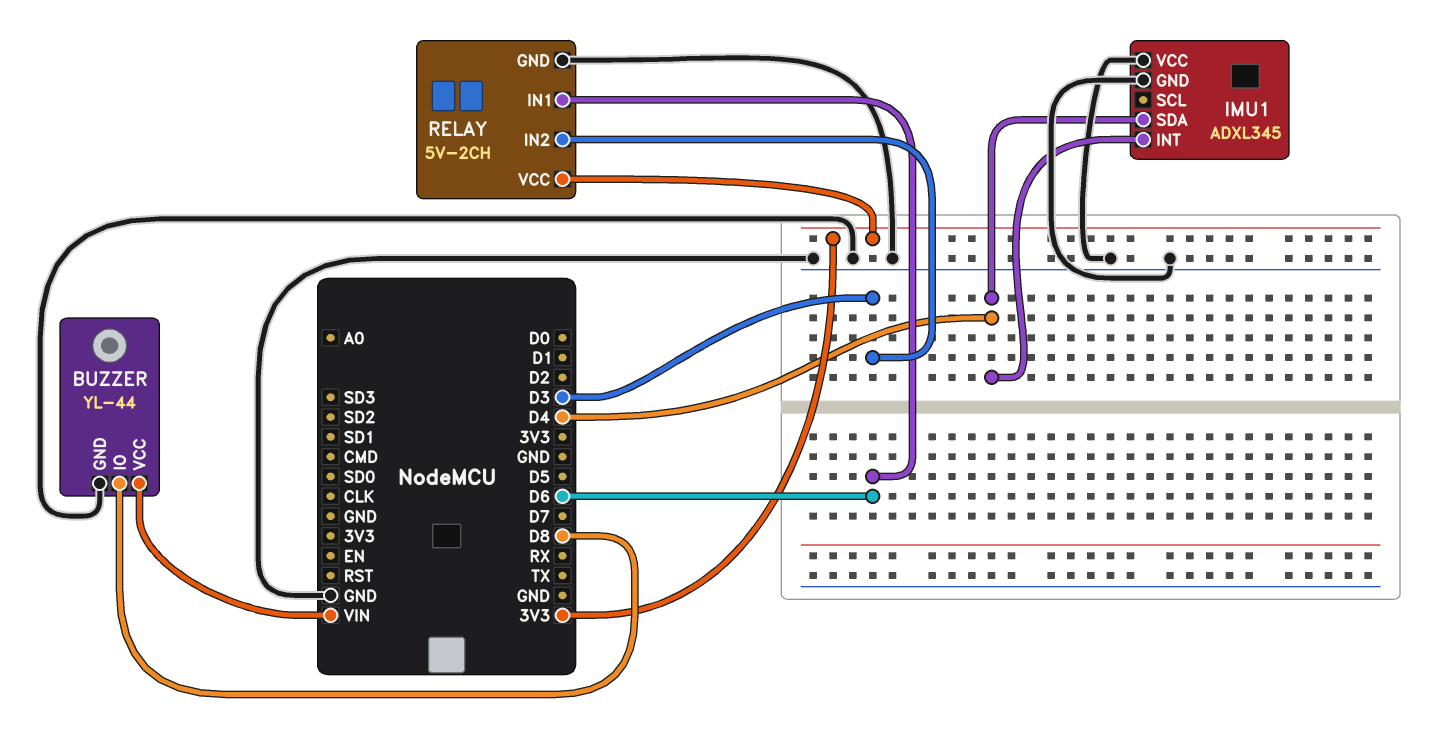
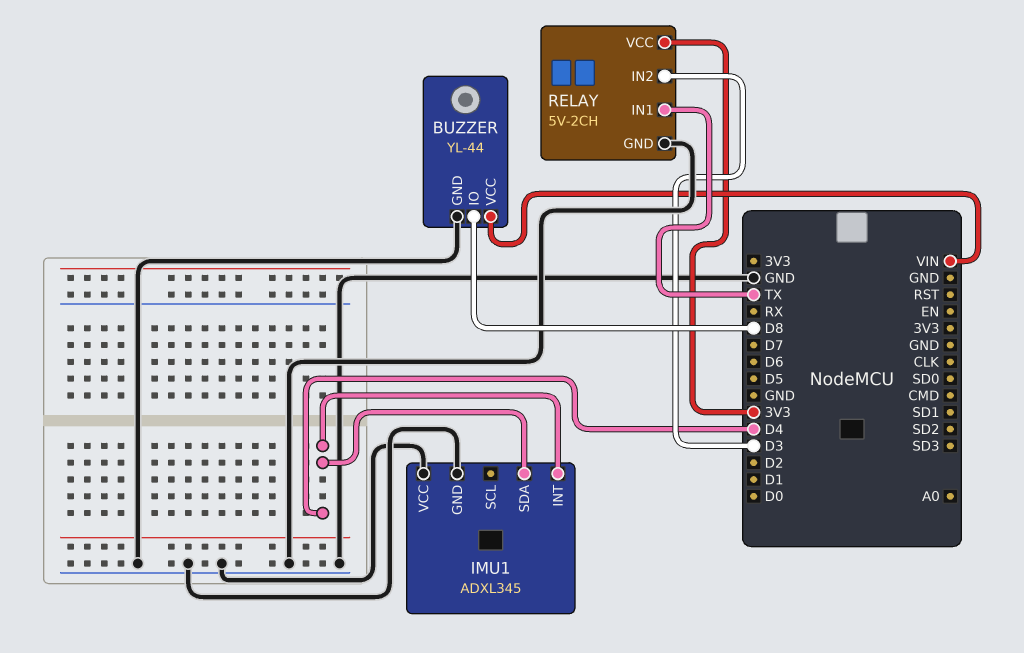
RELAY pin IN1: D6 -> TX

